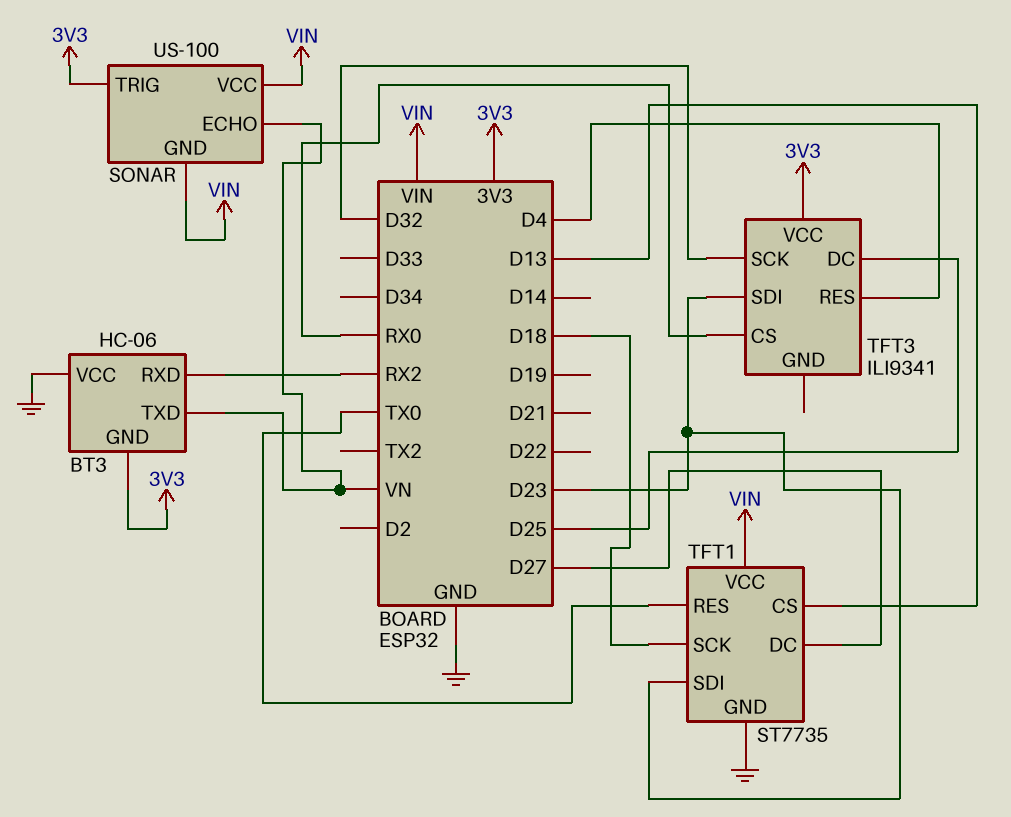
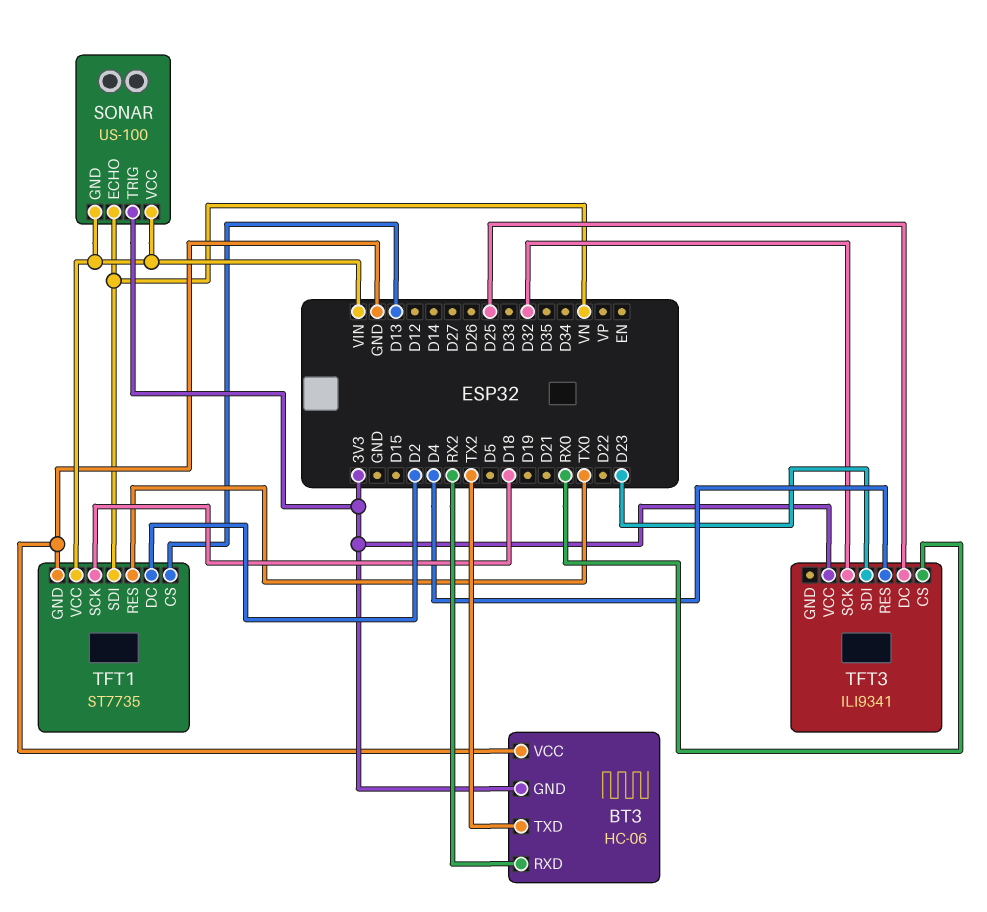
BT3 pin TXD: VN -> TX2
TFT1 pin DC: D27 -> D2
TFT1 pin SDI: D23 -> VN

